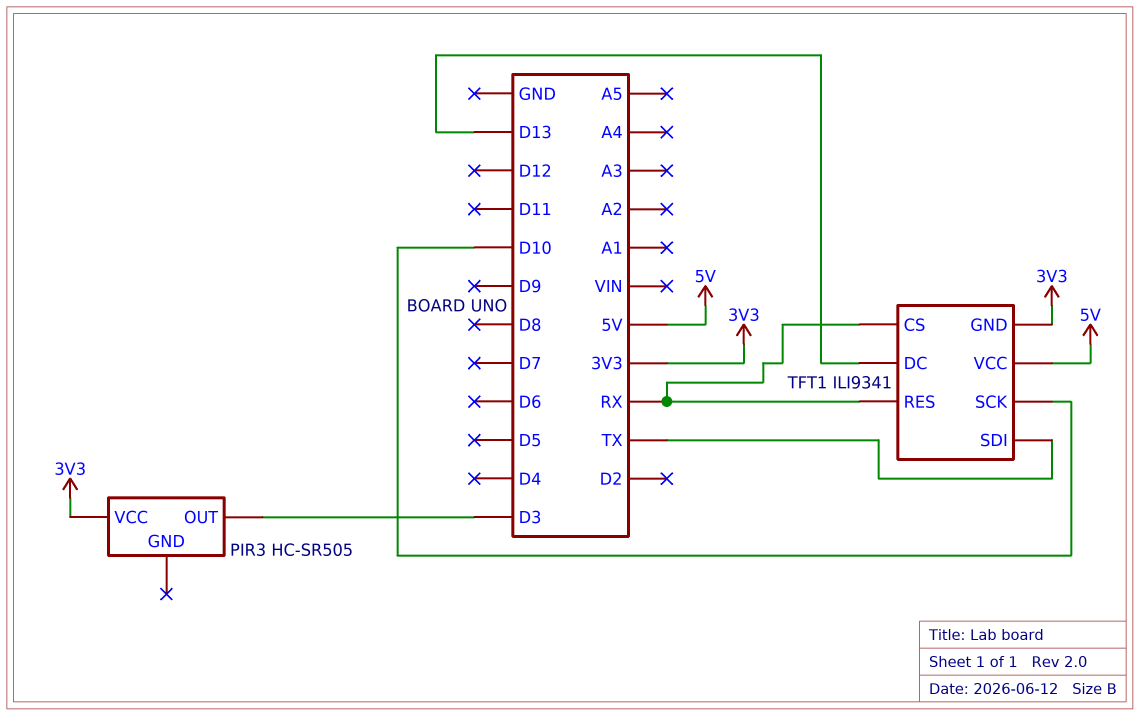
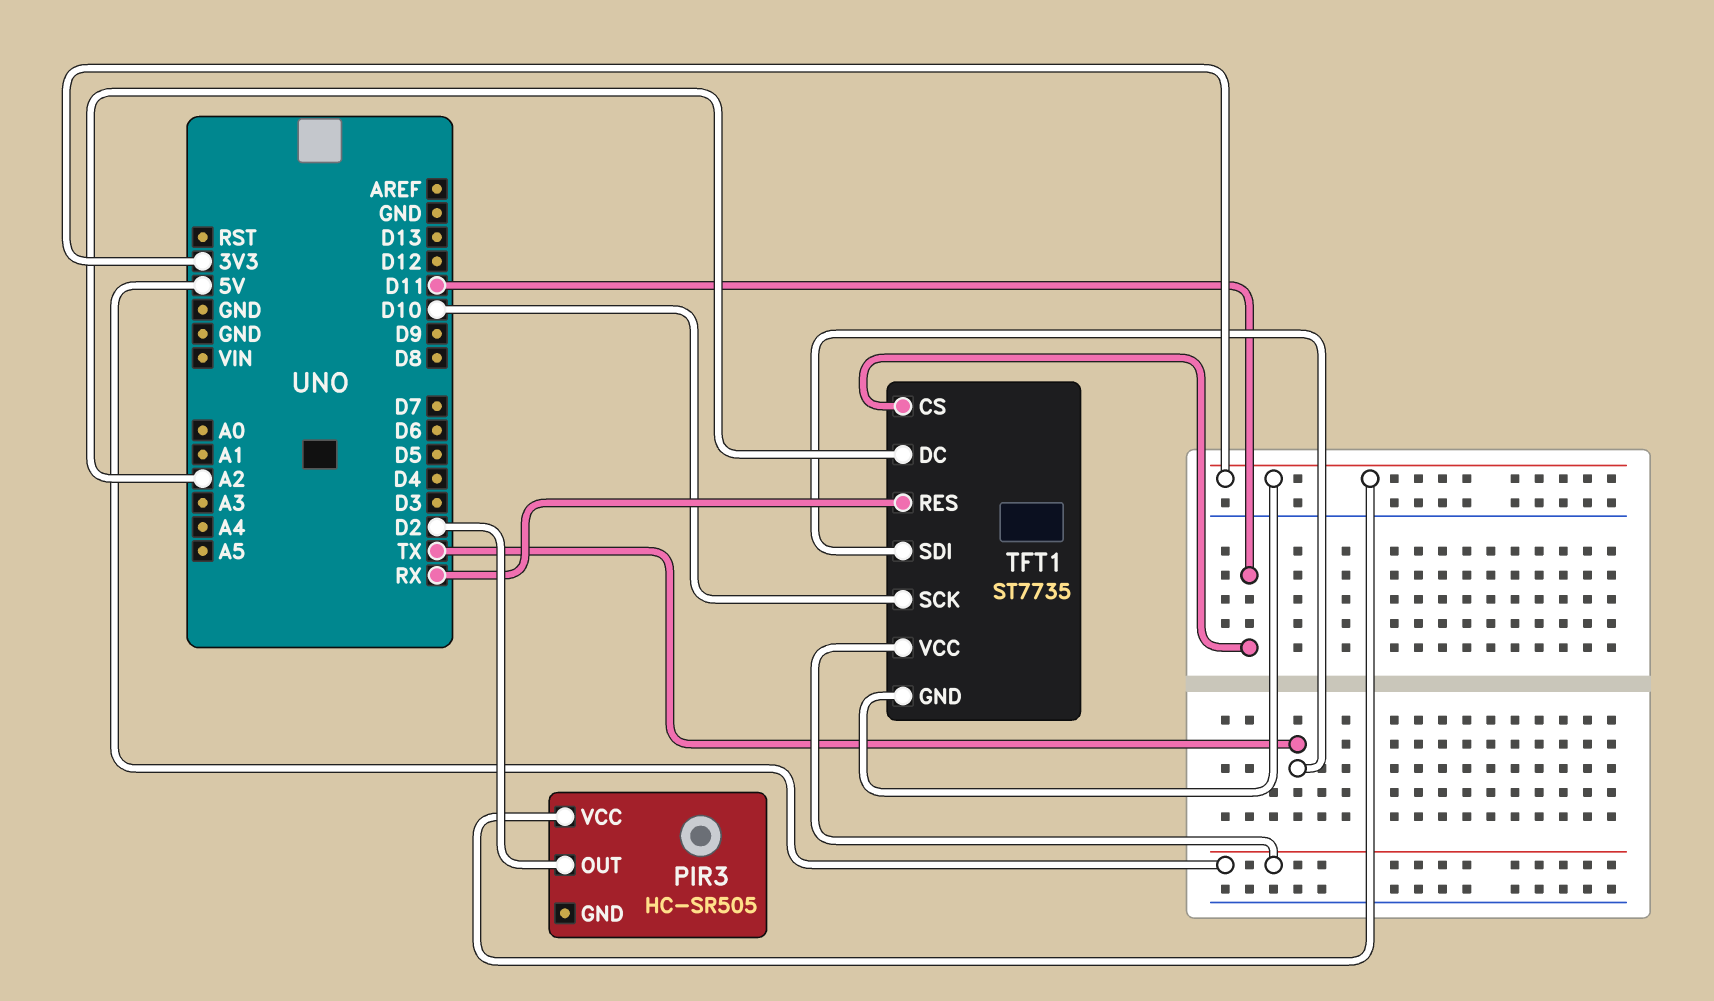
PIR3 pin OUT: D3 -> D2
TFT1: ILI9341 -> ST7735
TFT1 pin CS: RX -> D11
TFT1 pin DC: D13 -> A2

